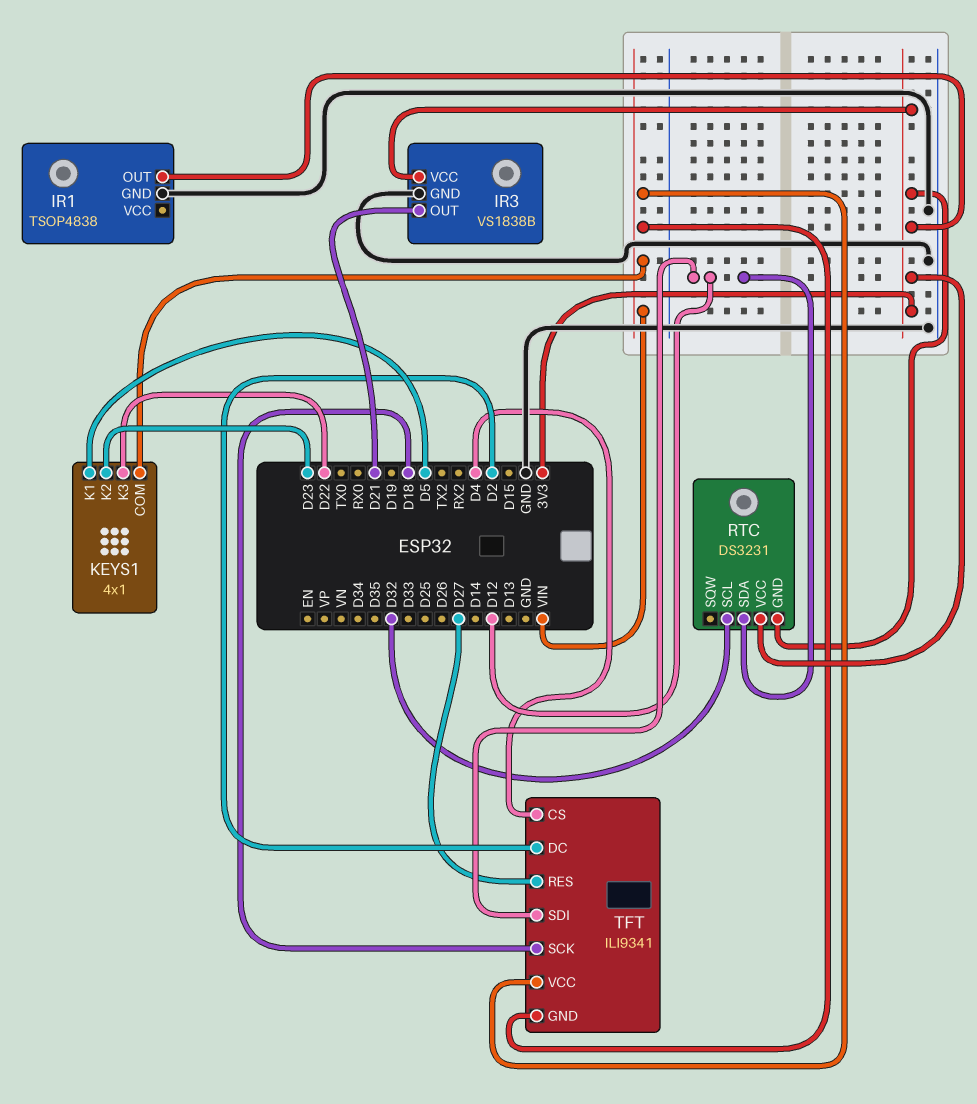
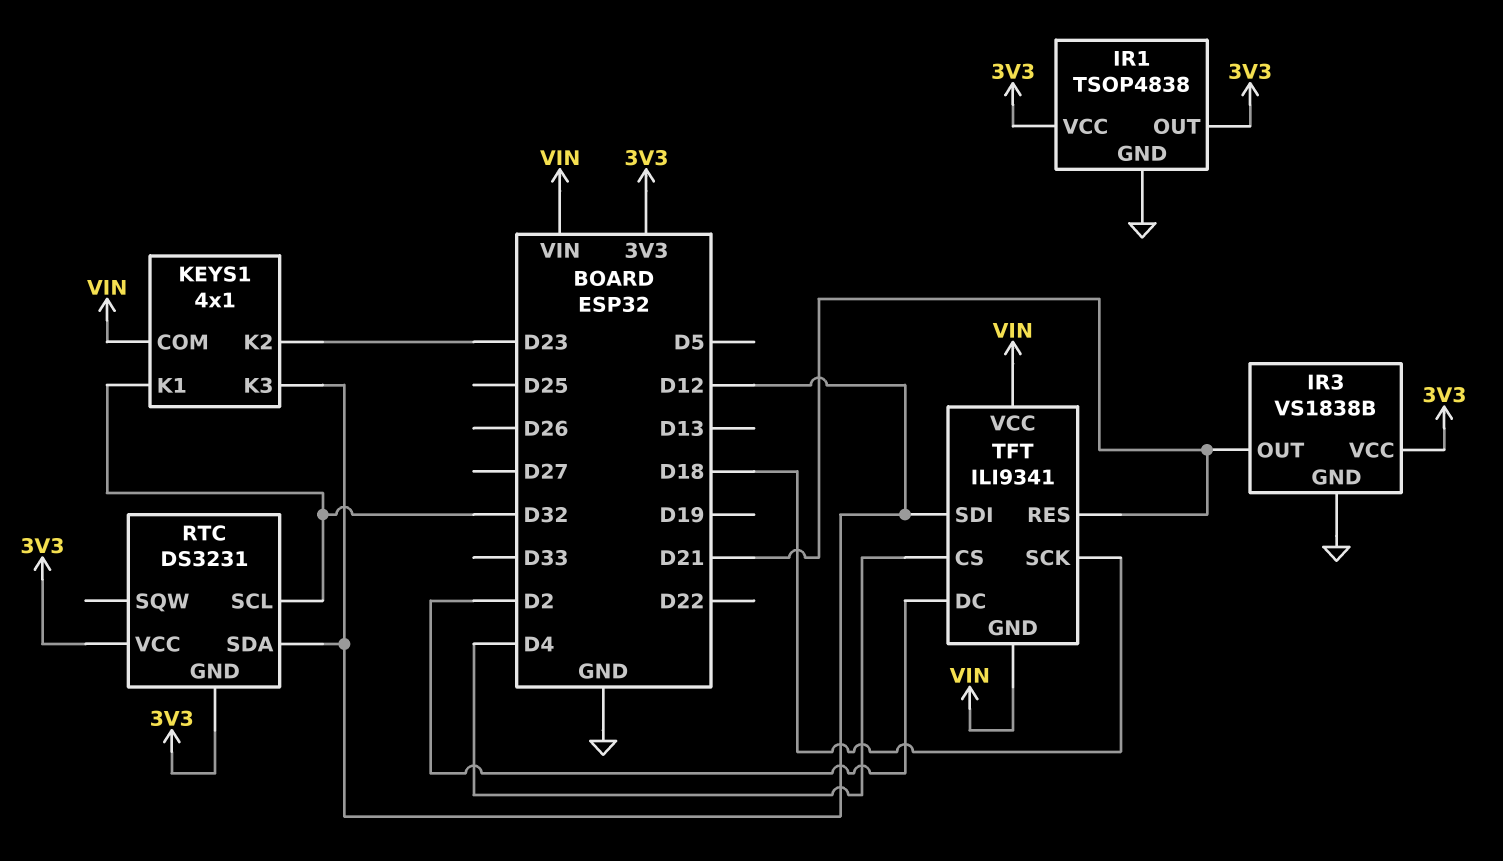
IR1 pin VCC: none -> 3V3
KEYS1 pin K1: D5 -> D32
KEYS1 pin K3: D22 -> D12
TFT pin RES: D27 -> D21

